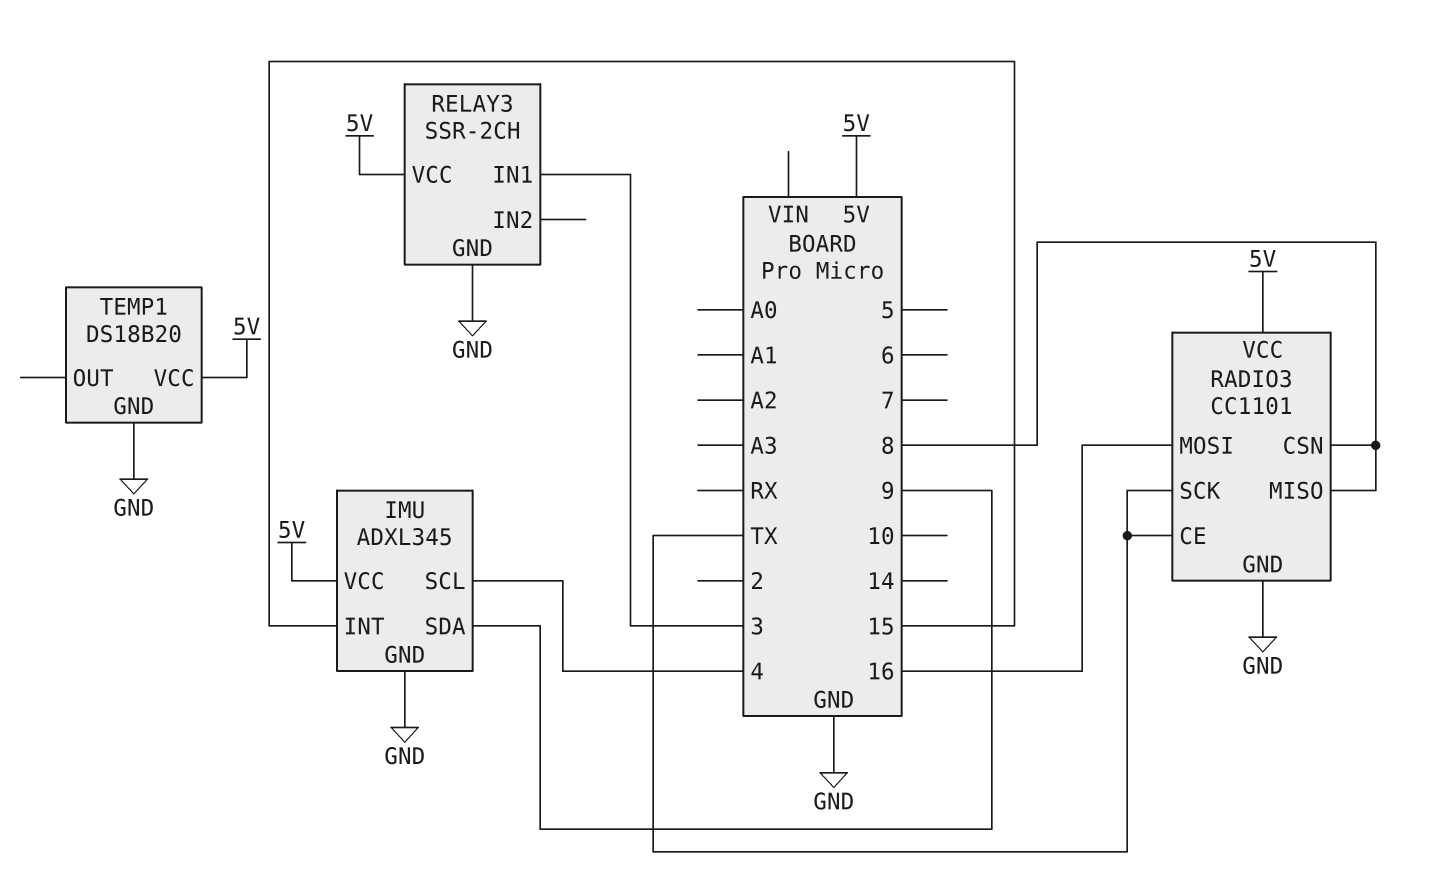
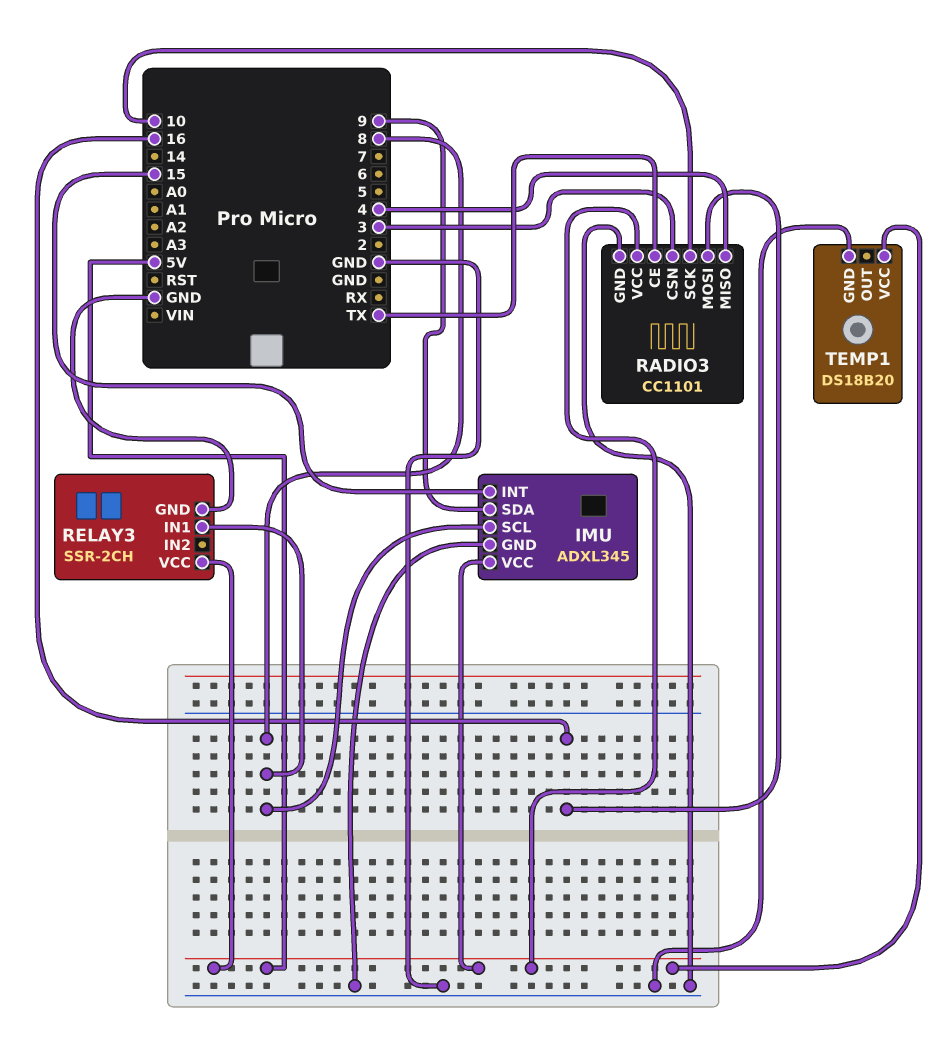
IMU pin SCL: 4 -> 8
RADIO3 pin CSN: 8 -> 3
RADIO3 pin MISO: 8 -> 4
RADIO3 pin SCK: TX -> 10
RELAY3 pin IN1: 3 -> 8

